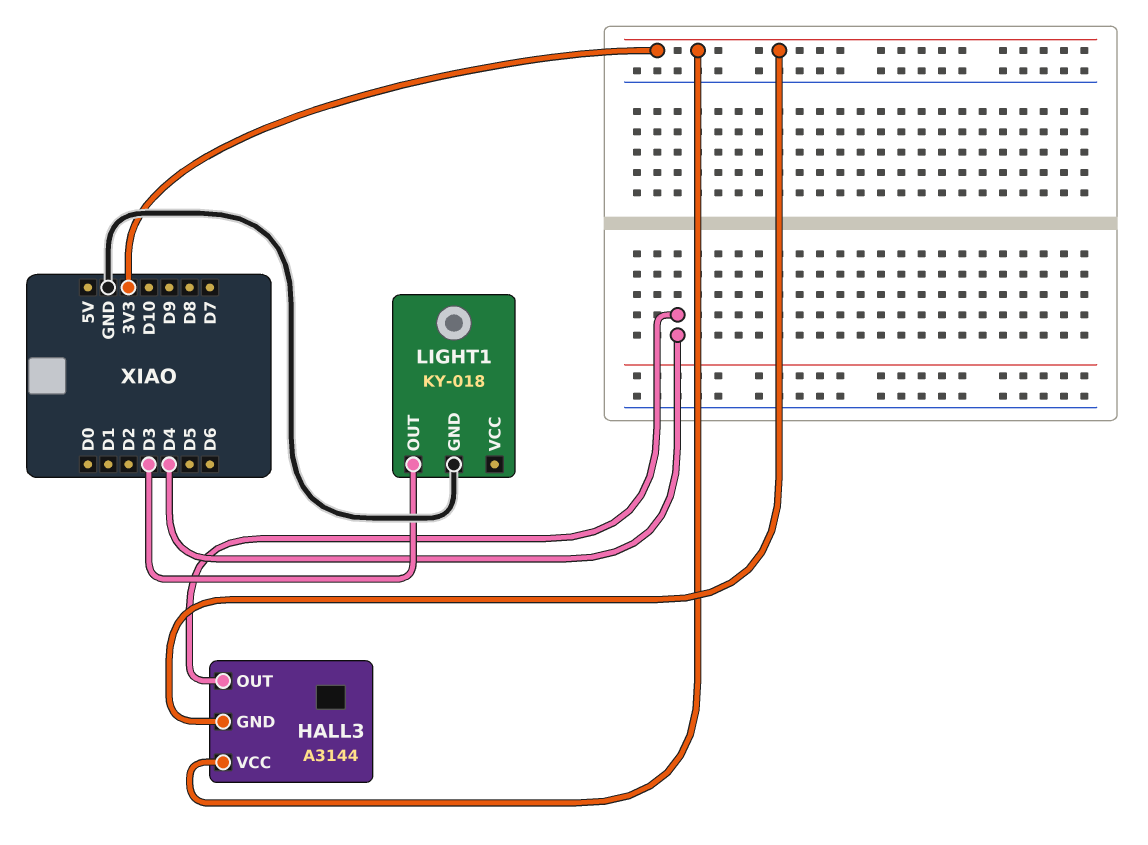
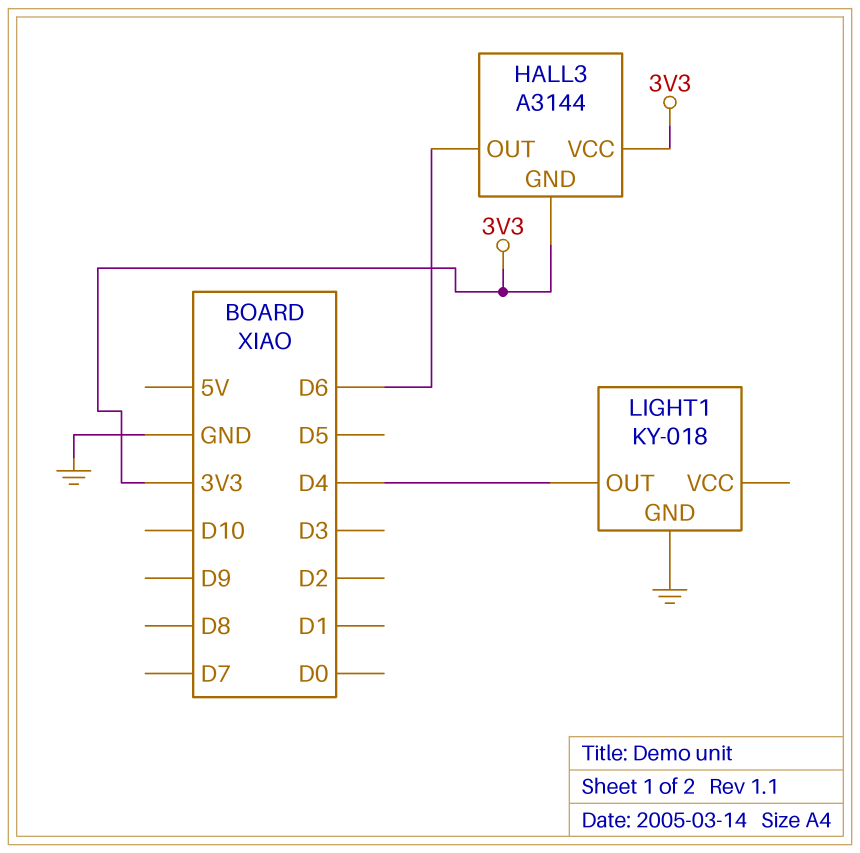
HALL3 pin OUT: D4 -> D6
LIGHT1 pin OUT: D3 -> D4

